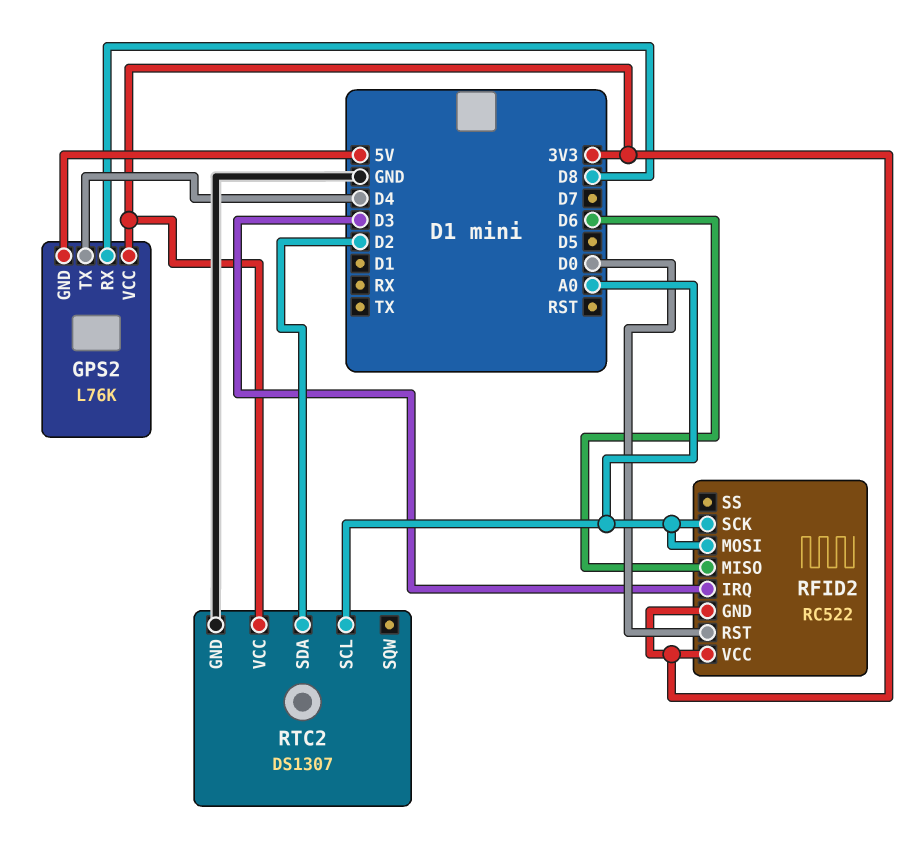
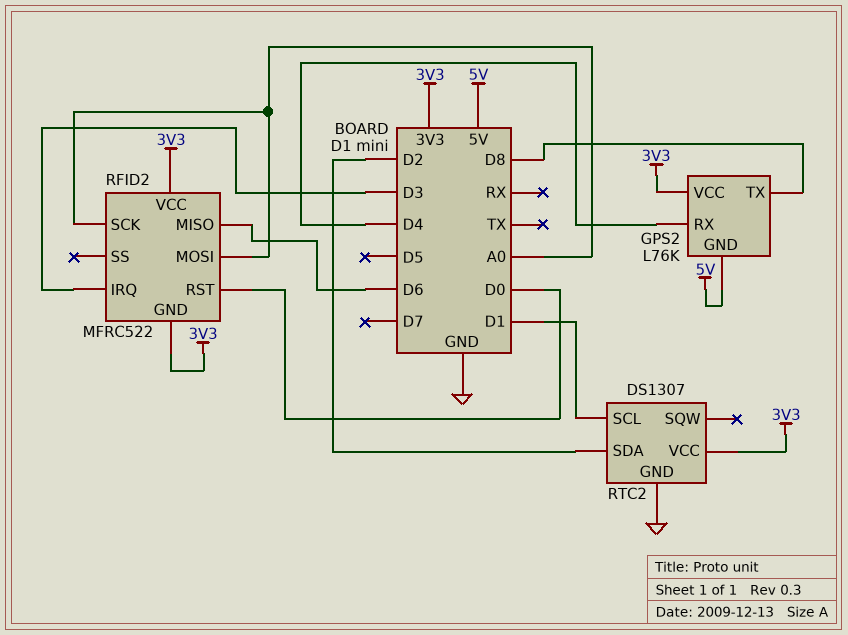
GPS2 pin RX: D8 -> D4
GPS2 pin TX: D4 -> D8
RFID2: RC522 -> MFRC522
RTC2 pin SCL: A0 -> D1

